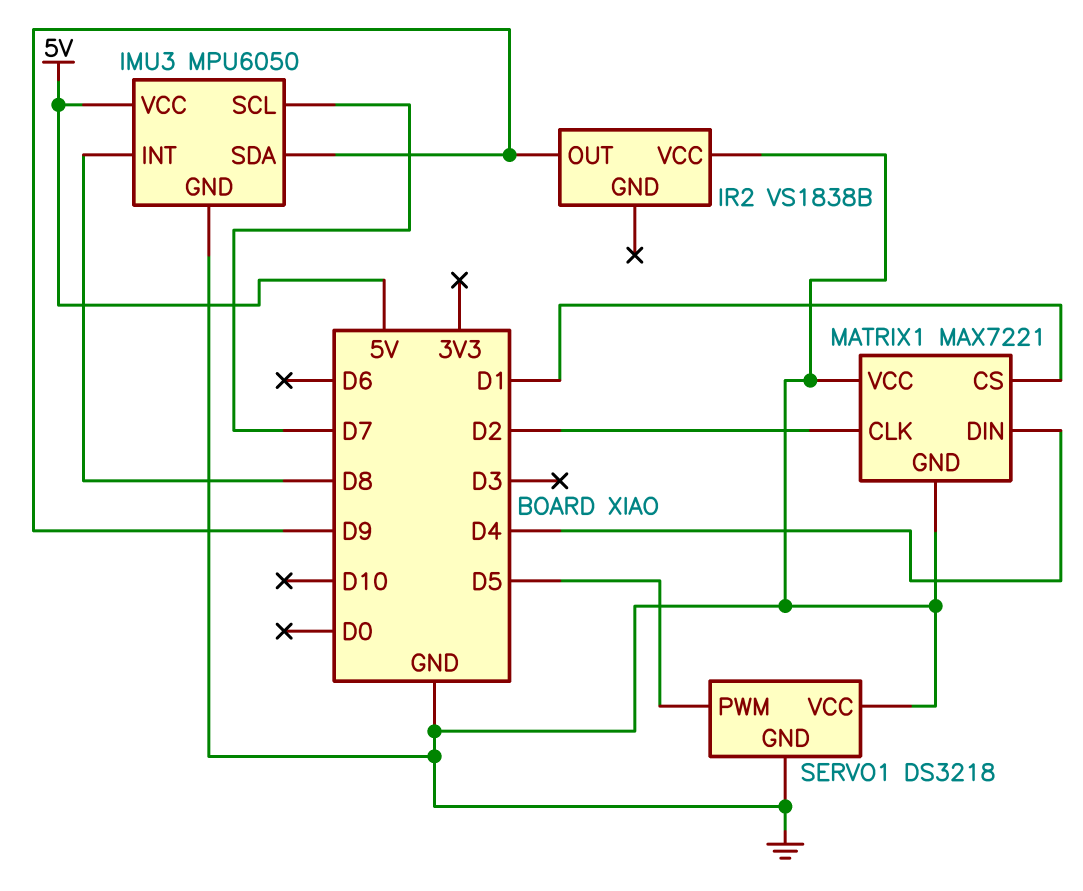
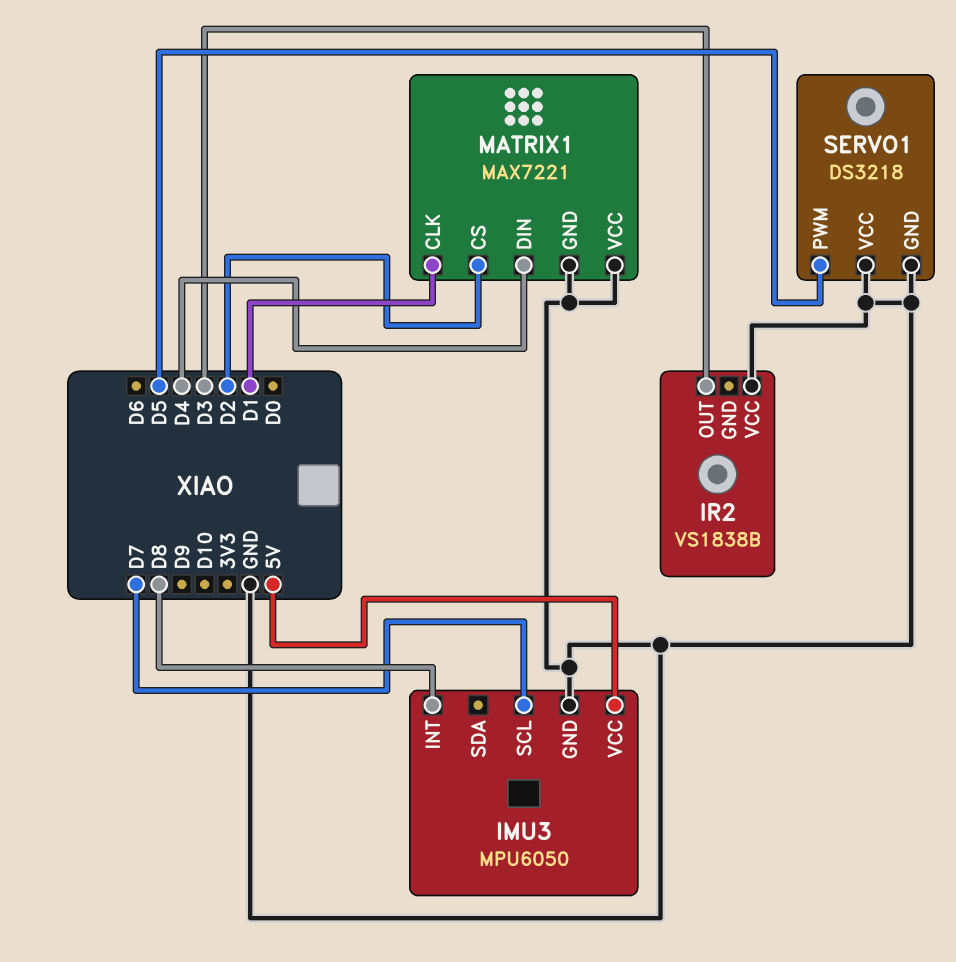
IMU3 pin SDA: D9 -> none
IR2 pin OUT: D9 -> D3
MATRIX1 pin CLK: D2 -> D1
MATRIX1 pin CS: D1 -> D2

